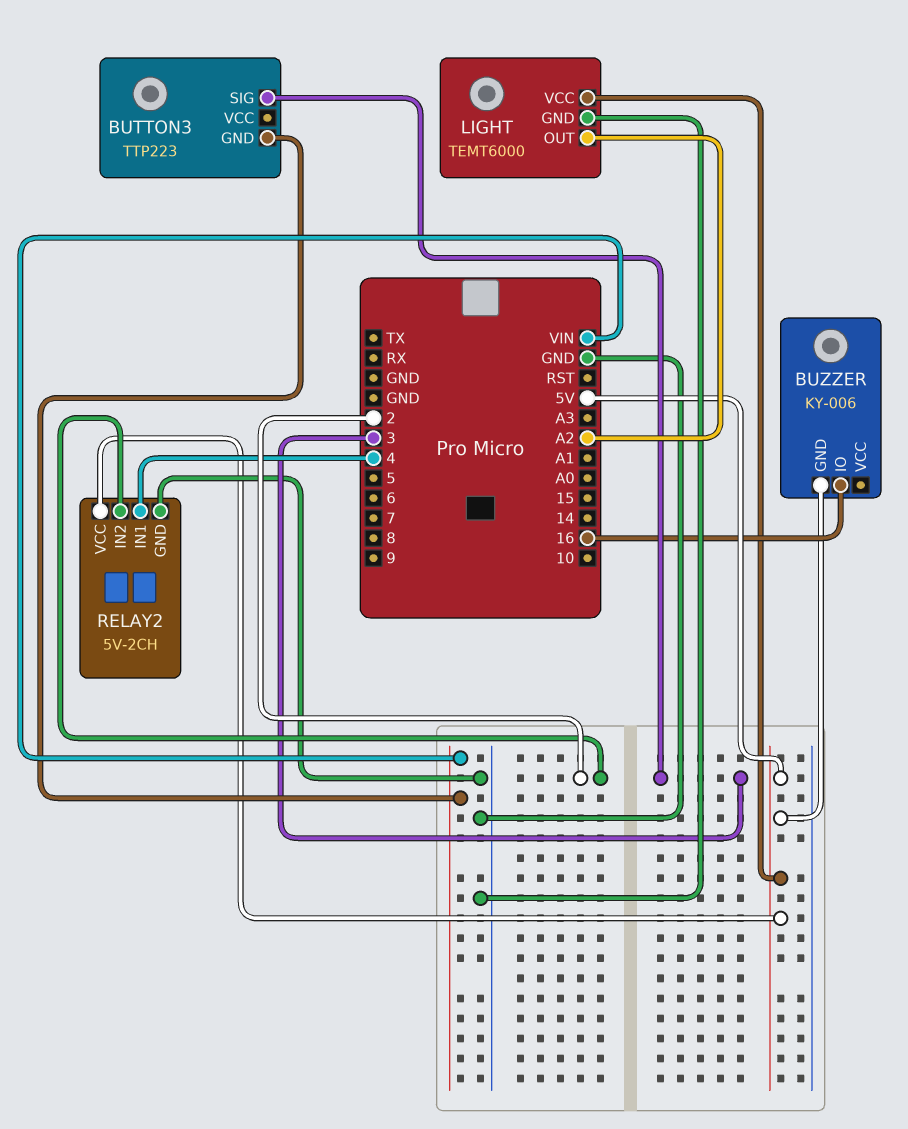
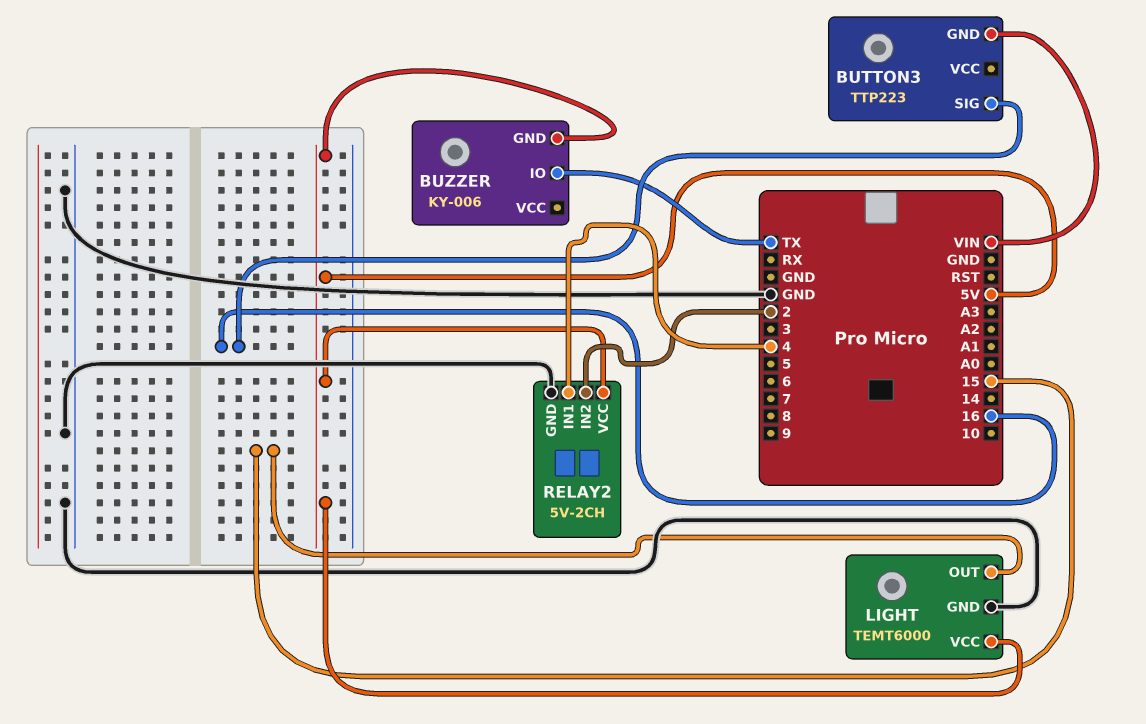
BUTTON3 pin SIG: 3 -> 16
BUZZER pin IO: 16 -> TX
LIGHT pin OUT: A2 -> 15

